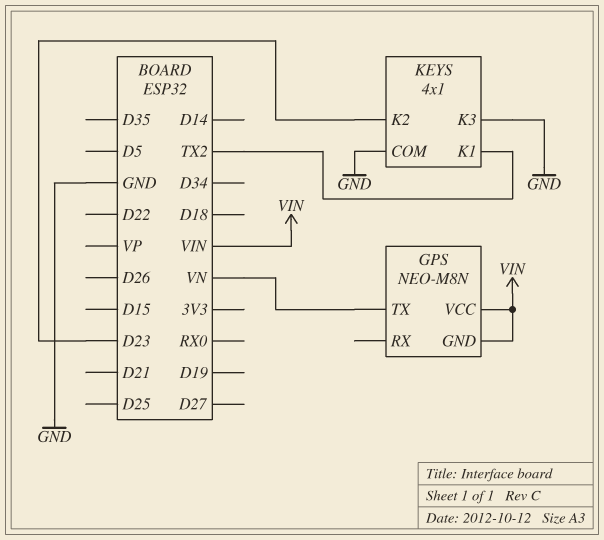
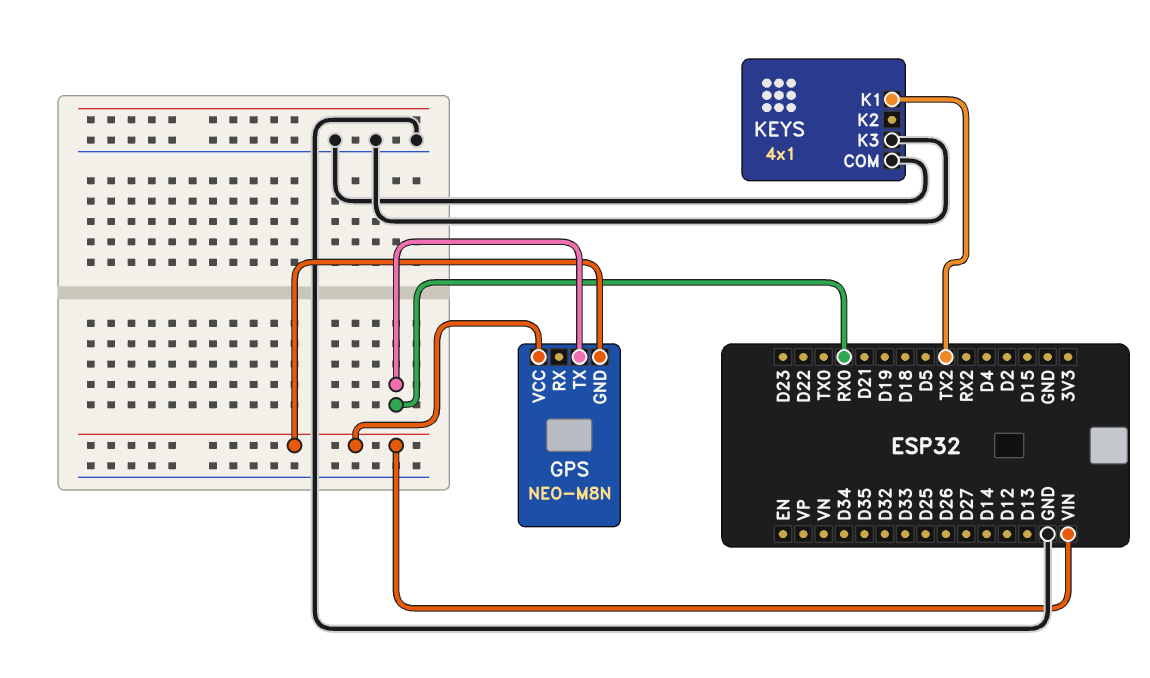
GPS pin TX: VN -> RX0
KEYS pin K2: D23 -> none

